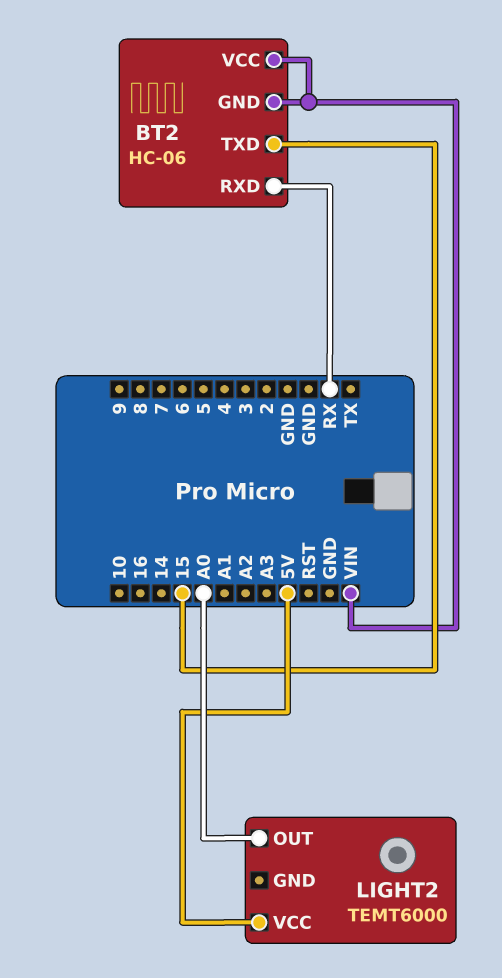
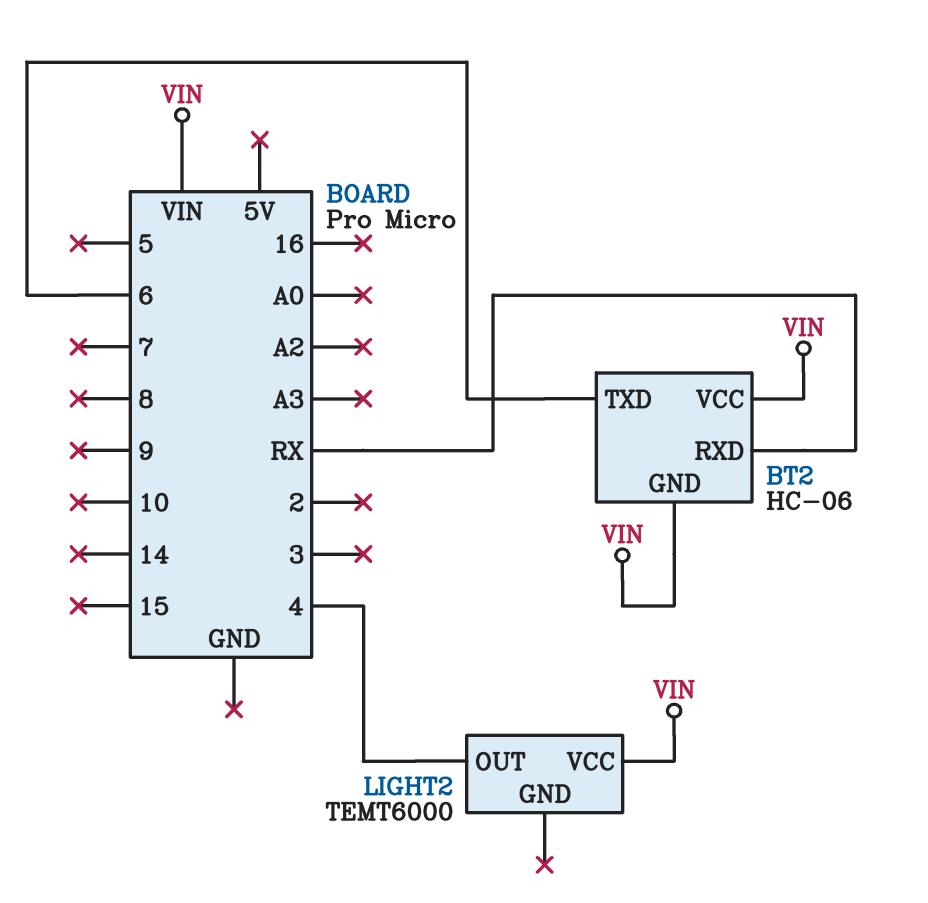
BT2 pin TXD: 15 -> 6
LIGHT2 pin OUT: A0 -> 4
LIGHT2 pin VCC: 5V -> VIN

